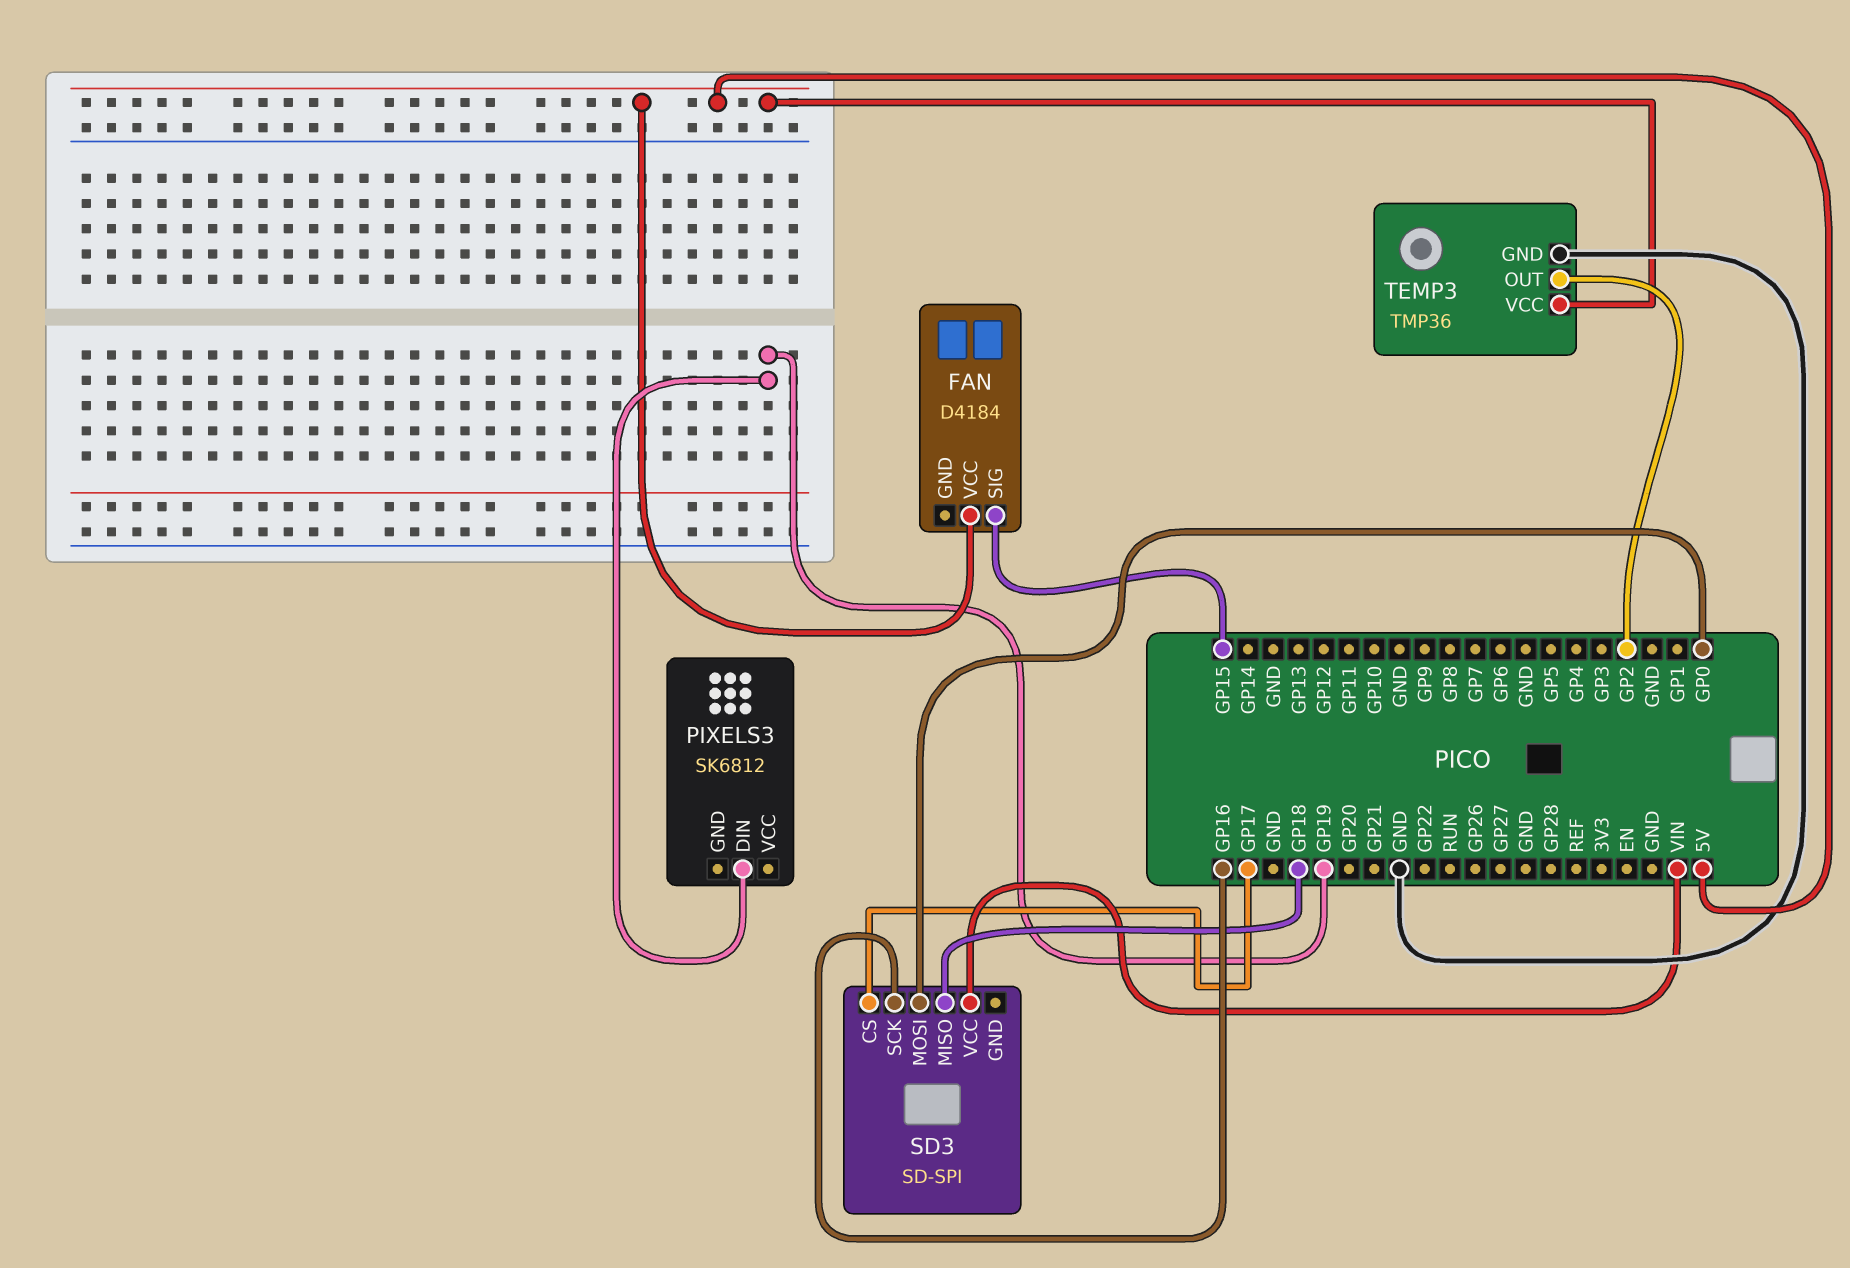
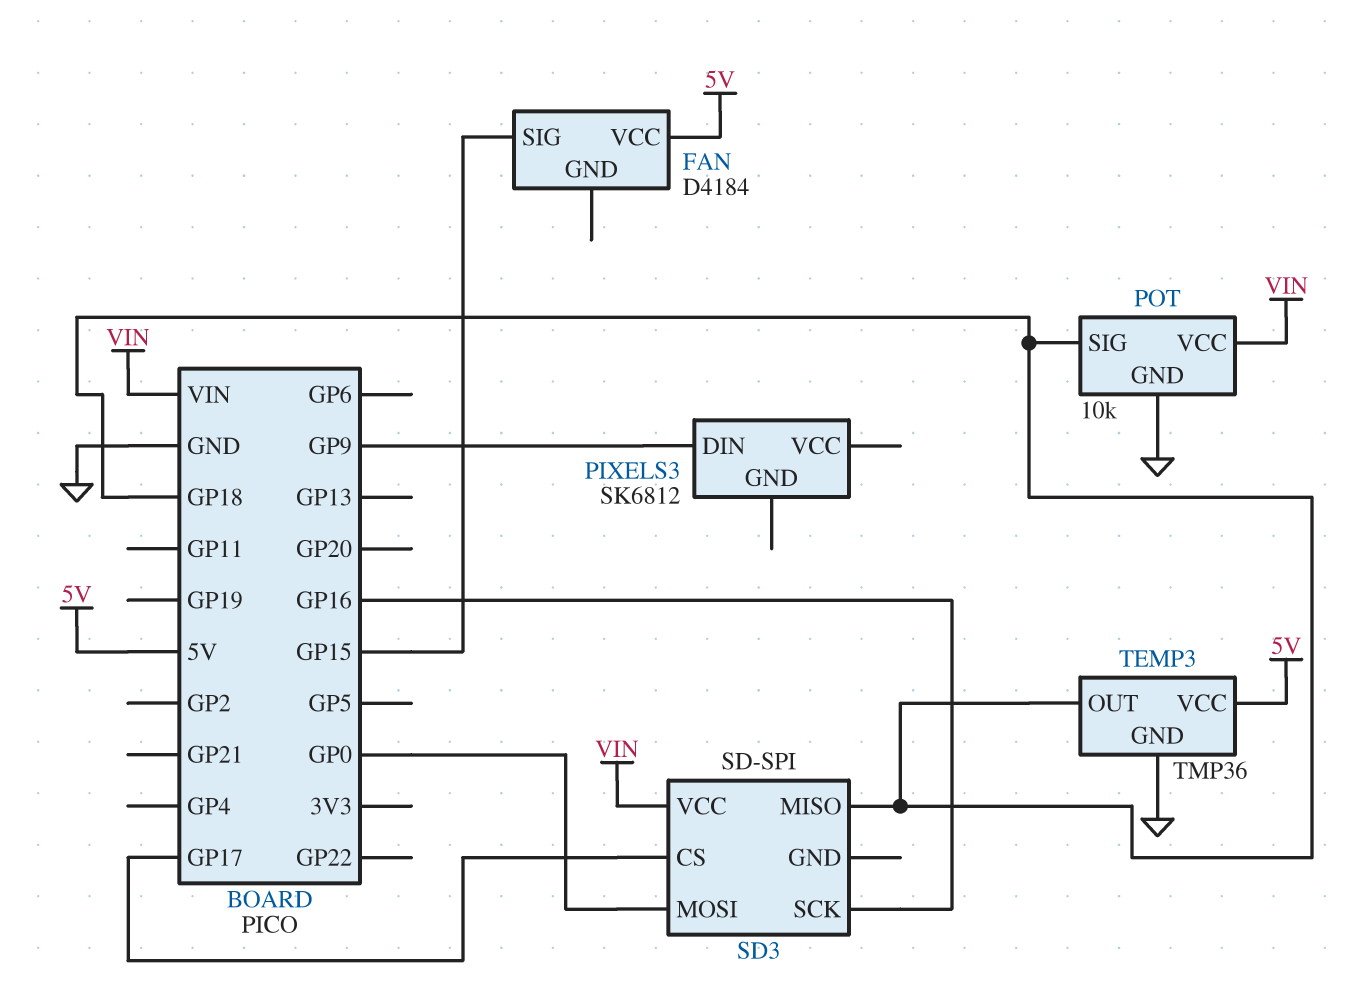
PIXELS3 pin DIN: GP19 -> GP9
POT: none -> 10k
POT pin GND: none -> GND
POT pin SIG: none -> GP18
POT pin VCC: none -> VIN
TEMP3 pin OUT: GP2 -> GP18

